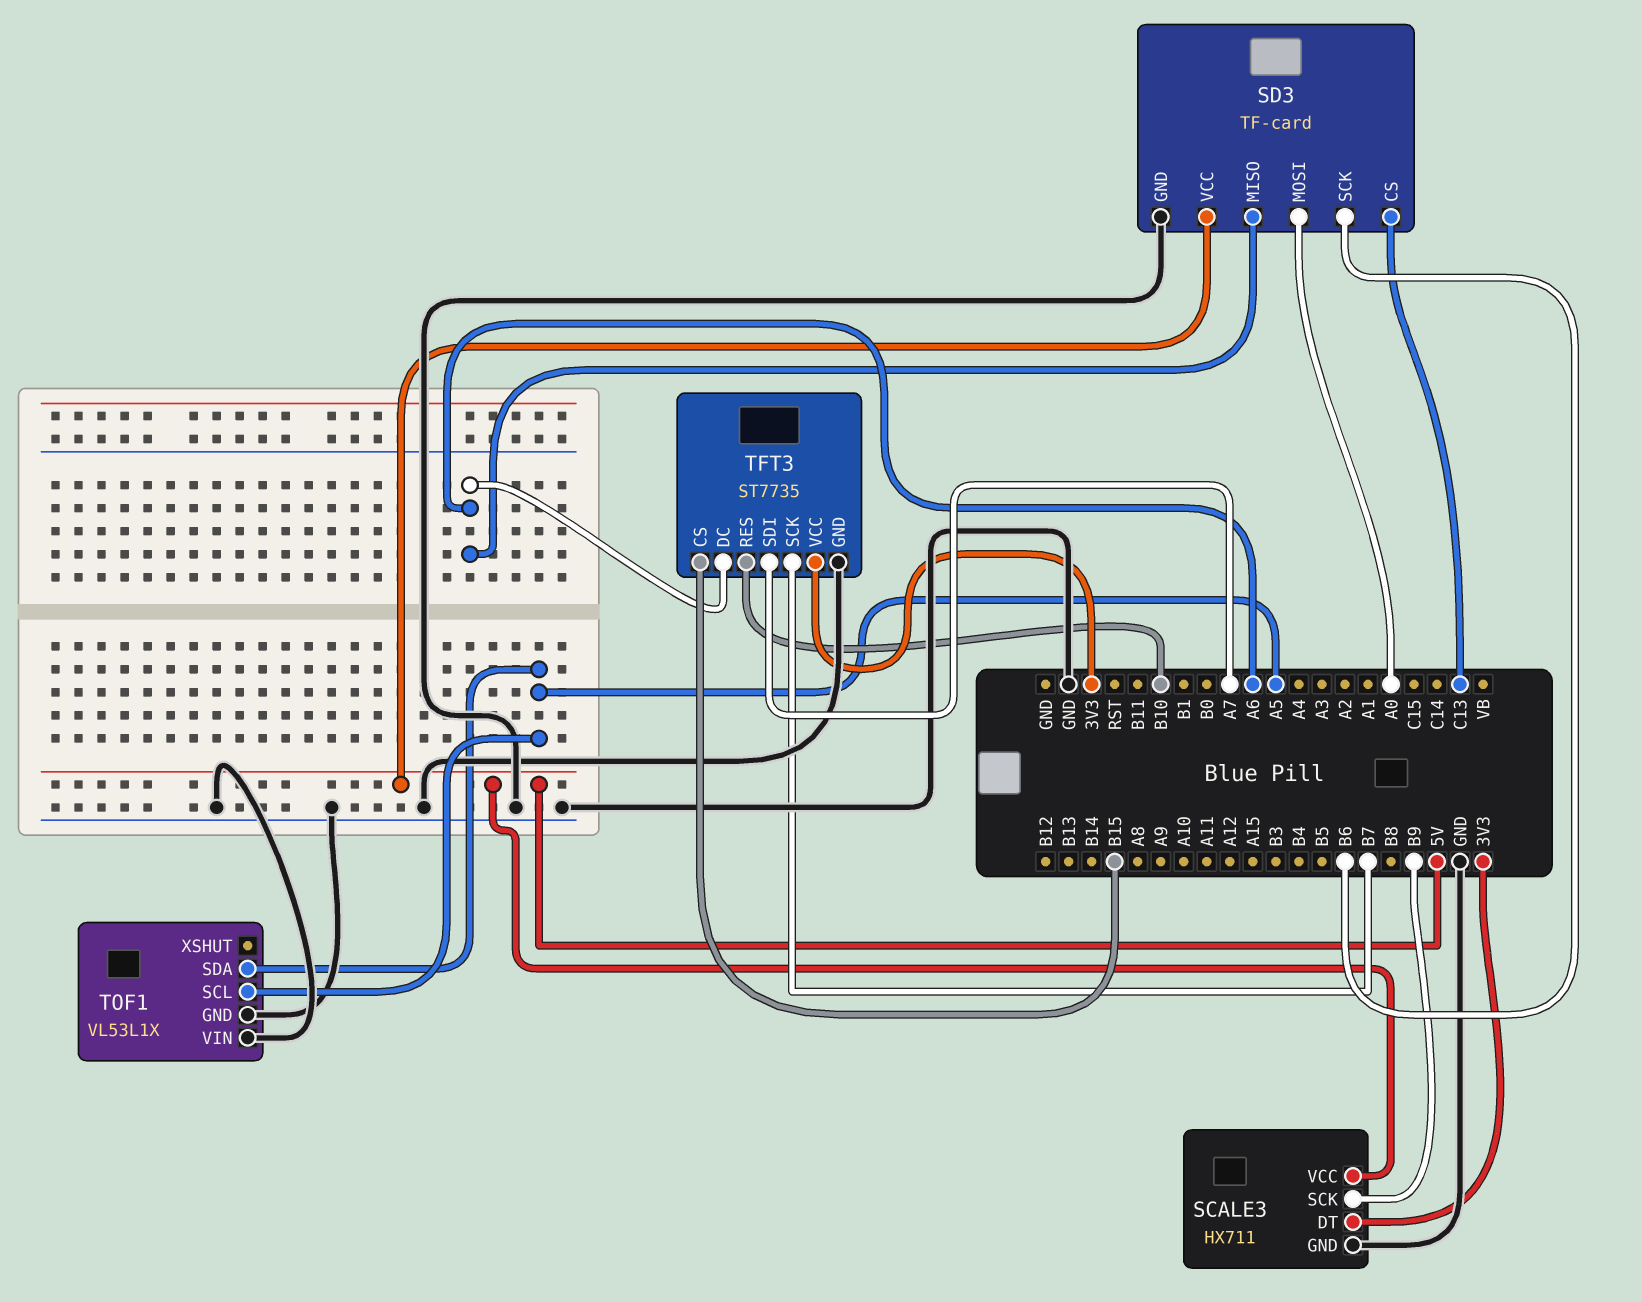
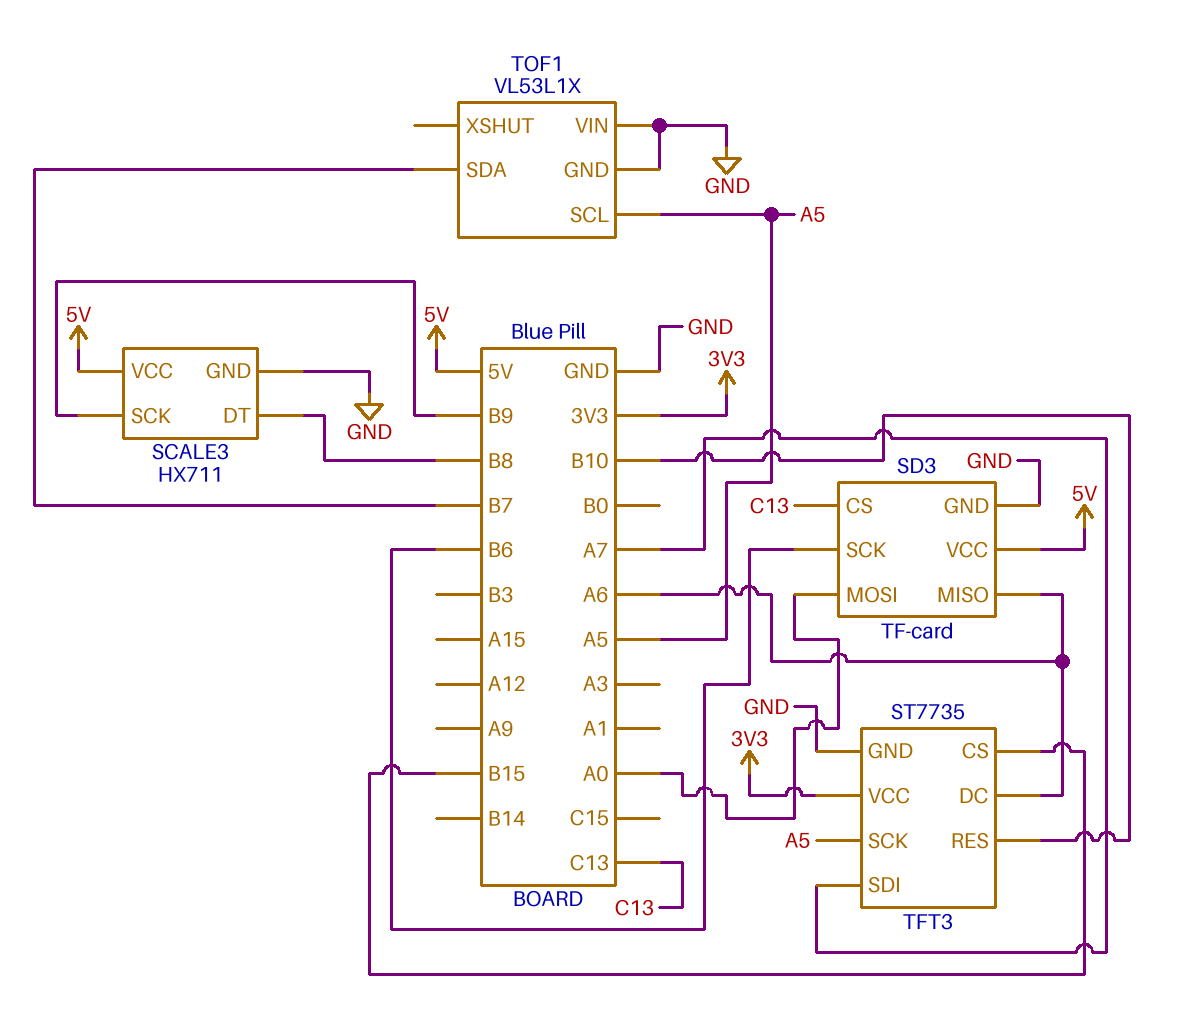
SCALE3 pin DT: 3V3 -> B8
TFT3 pin SCK: B7 -> A5
TOF1 pin SDA: A5 -> B7

